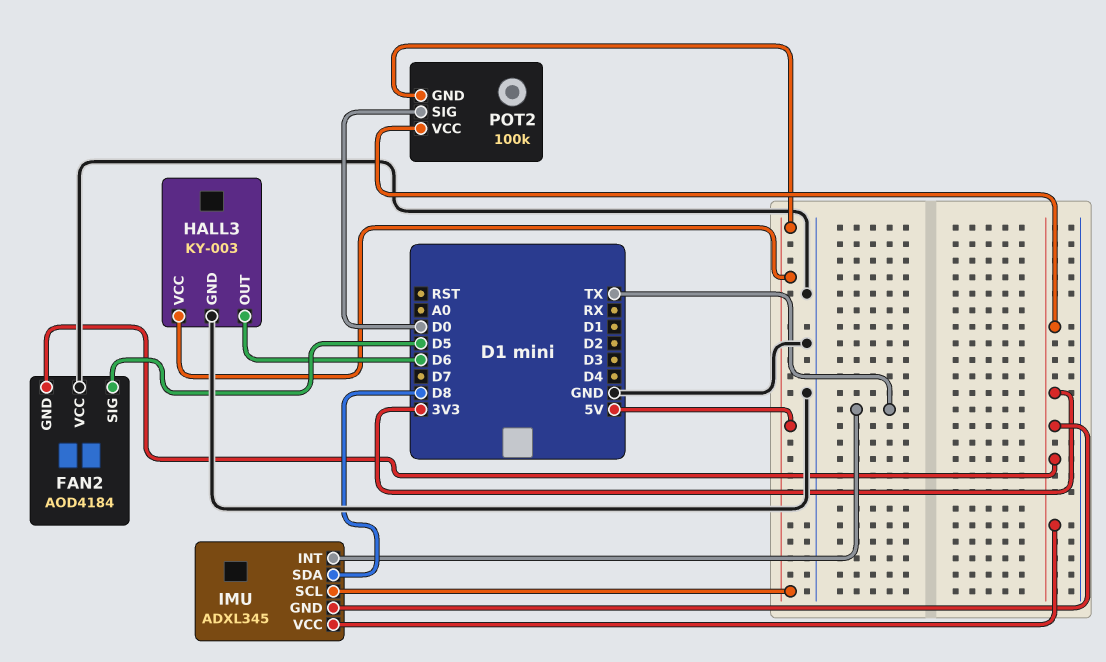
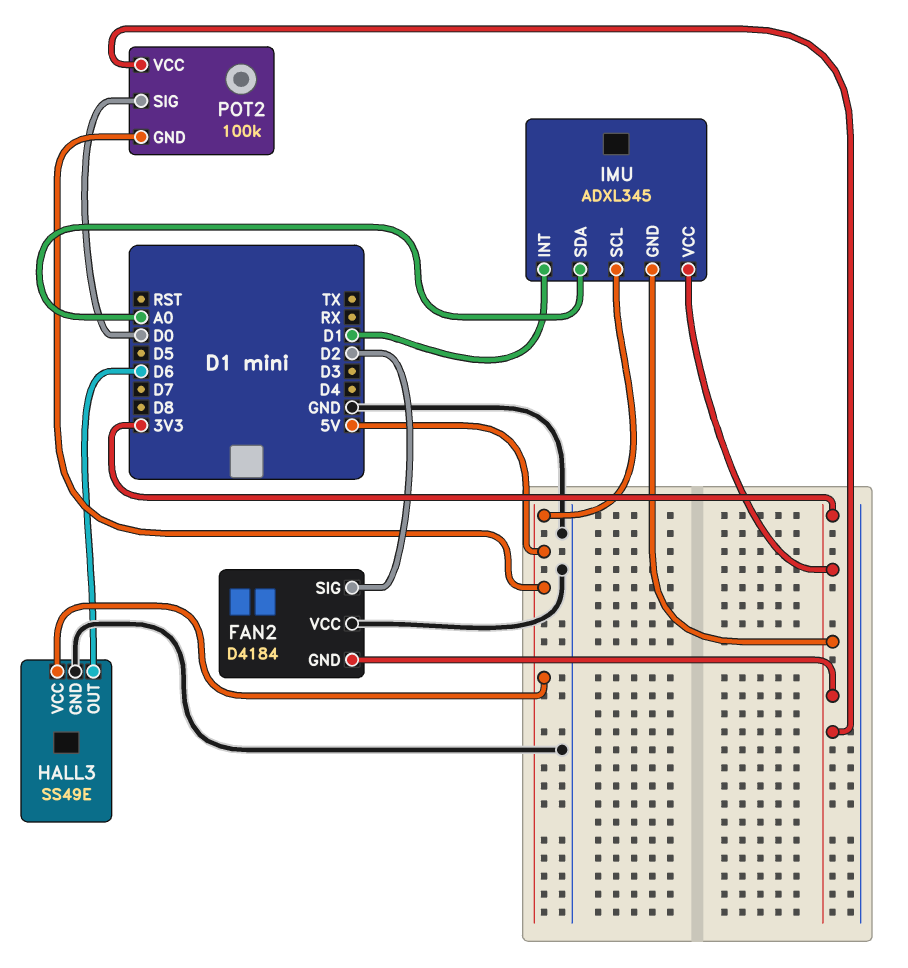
FAN2: AOD4184 -> D4184
FAN2 pin SIG: D5 -> D2
HALL3: KY-003 -> SS49E
IMU pin INT: TX -> D1
IMU pin SDA: D8 -> A0

